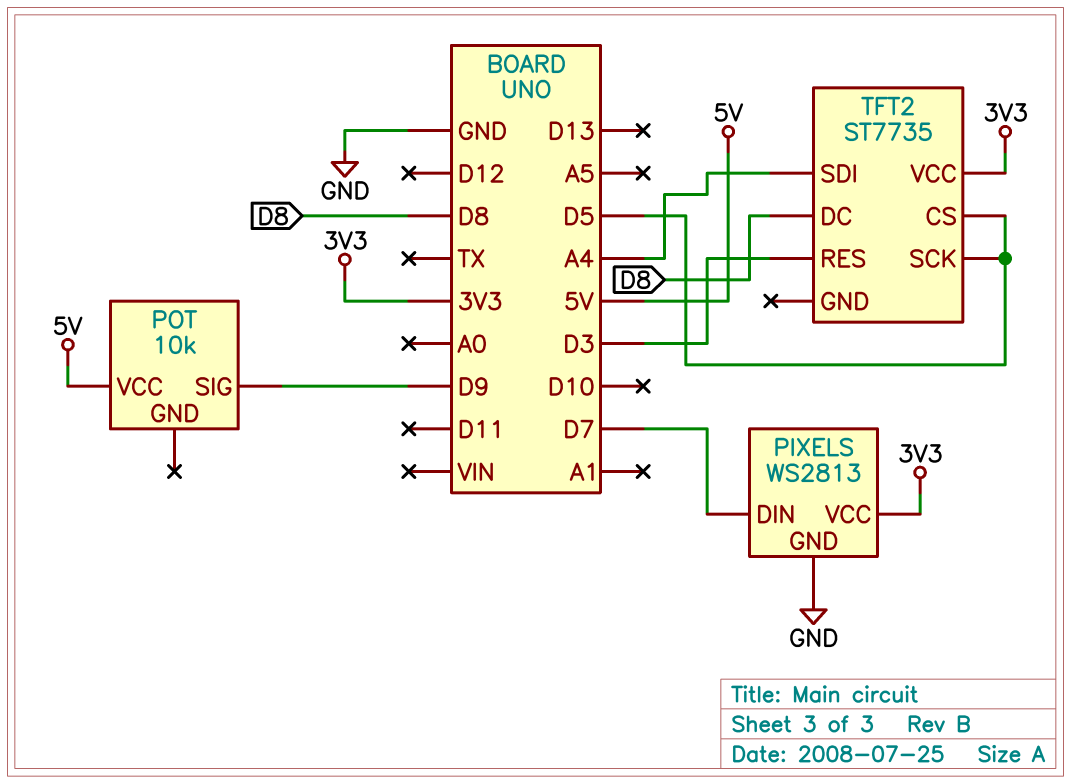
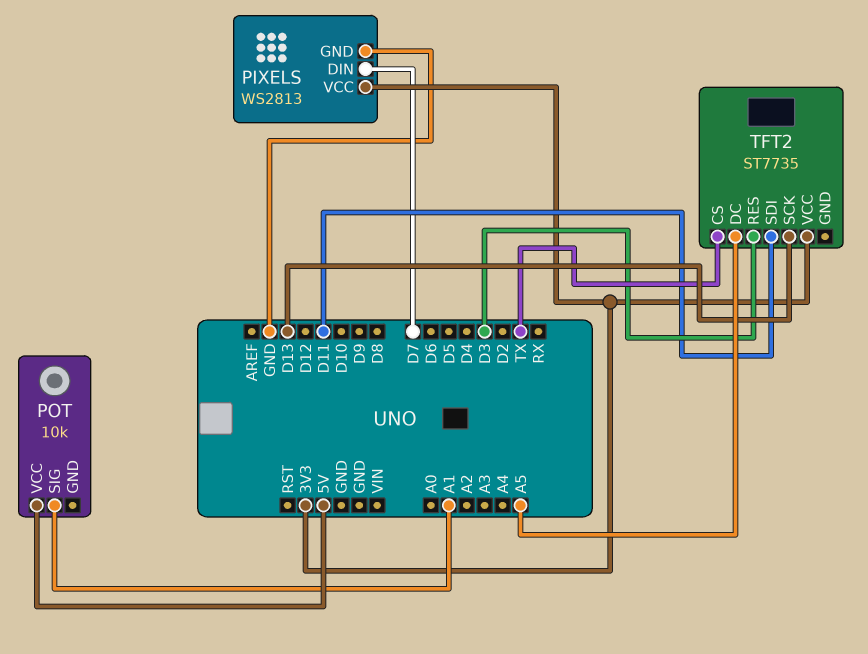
POT pin SIG: D9 -> A1
TFT2 pin CS: D5 -> TX
TFT2 pin DC: D8 -> A5
TFT2 pin SCK: D5 -> D13
TFT2 pin SDI: A4 -> D11

